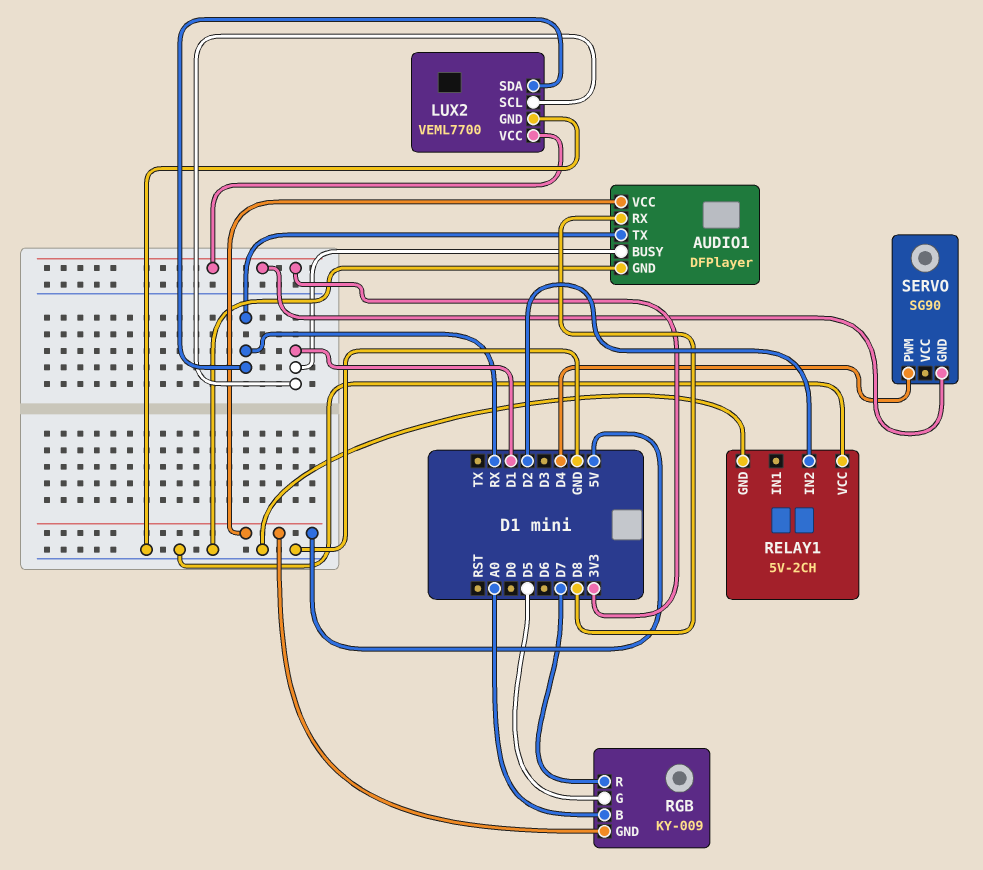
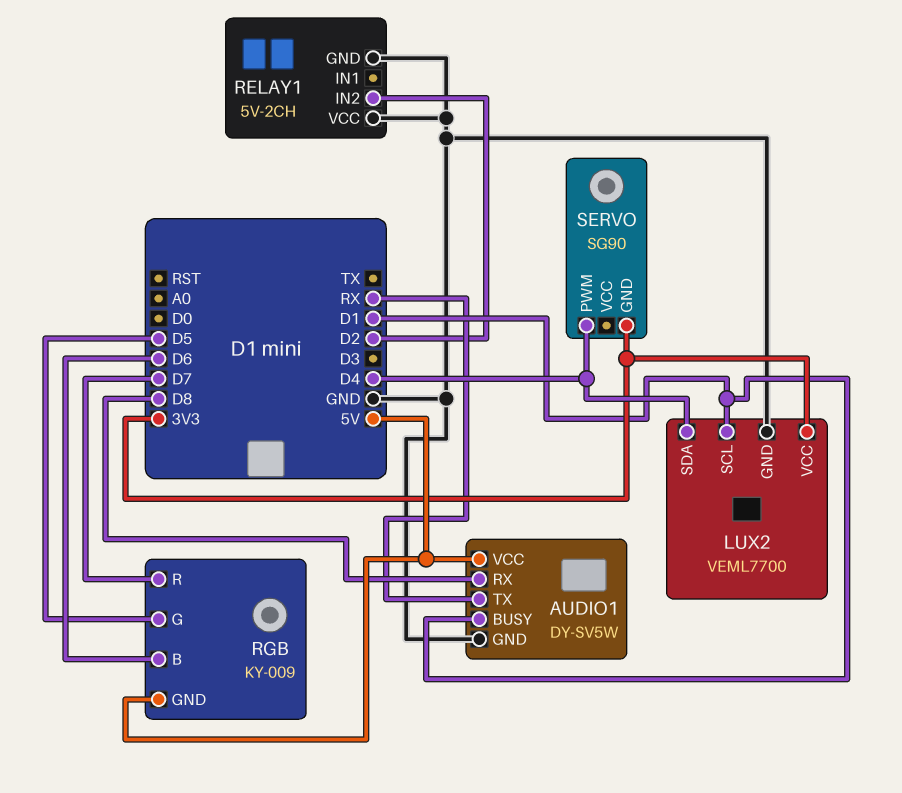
AUDIO1: DFPlayer -> DY-SV5W
LUX2 pin SDA: RX -> D4
RGB pin B: A0 -> D6

